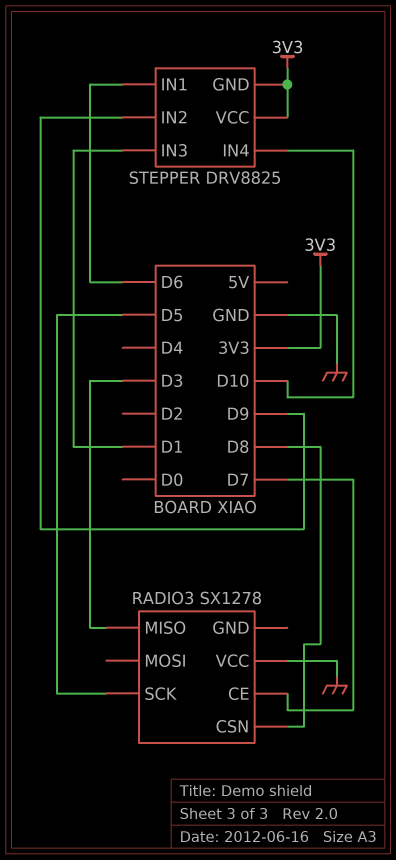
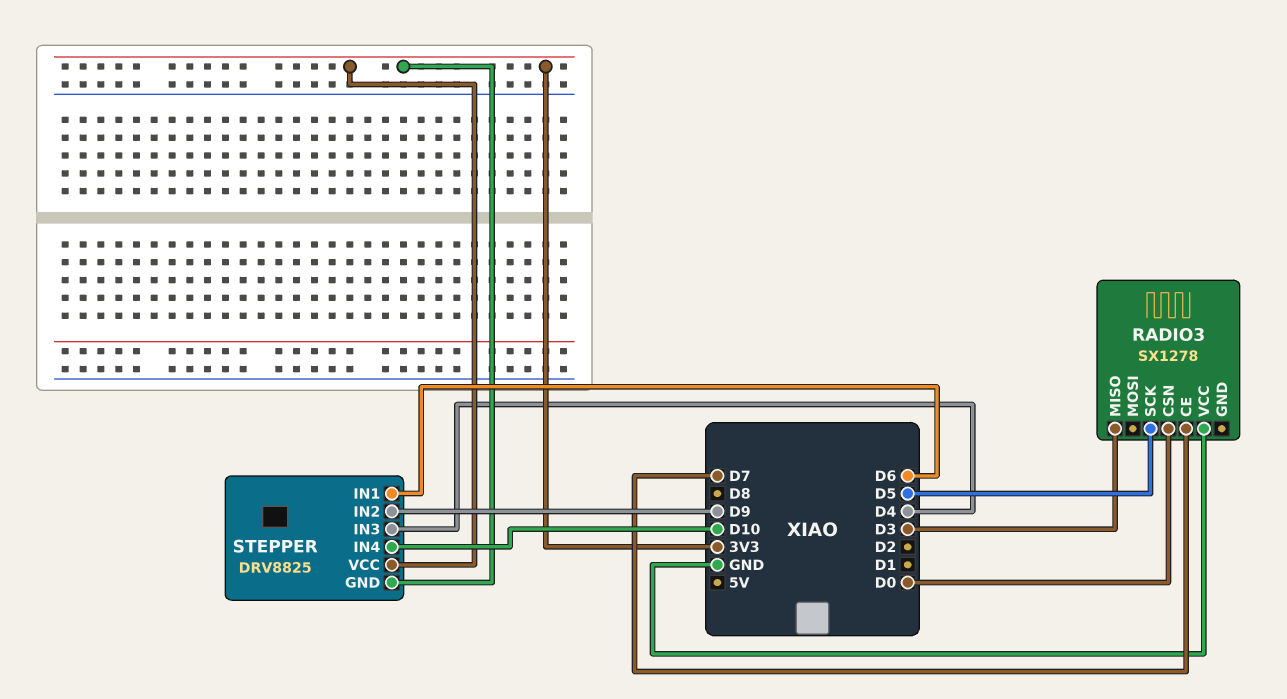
RADIO3 pin CSN: D8 -> D0
STEPPER pin IN3: D1 -> D4

